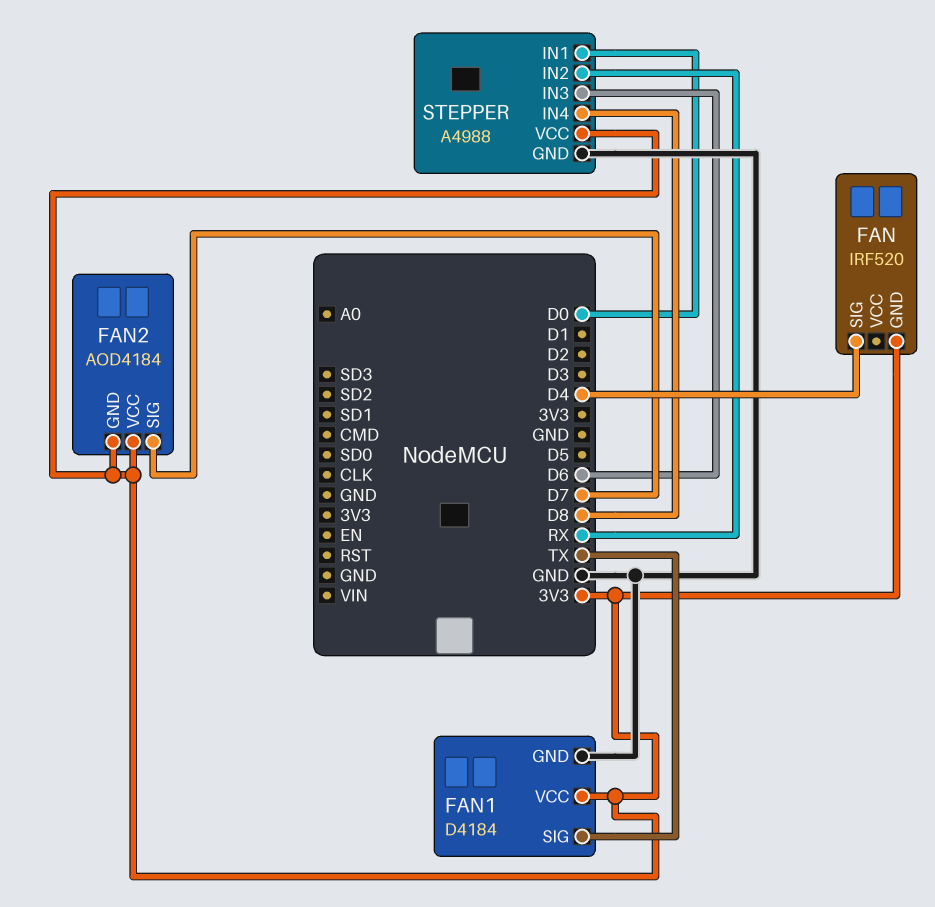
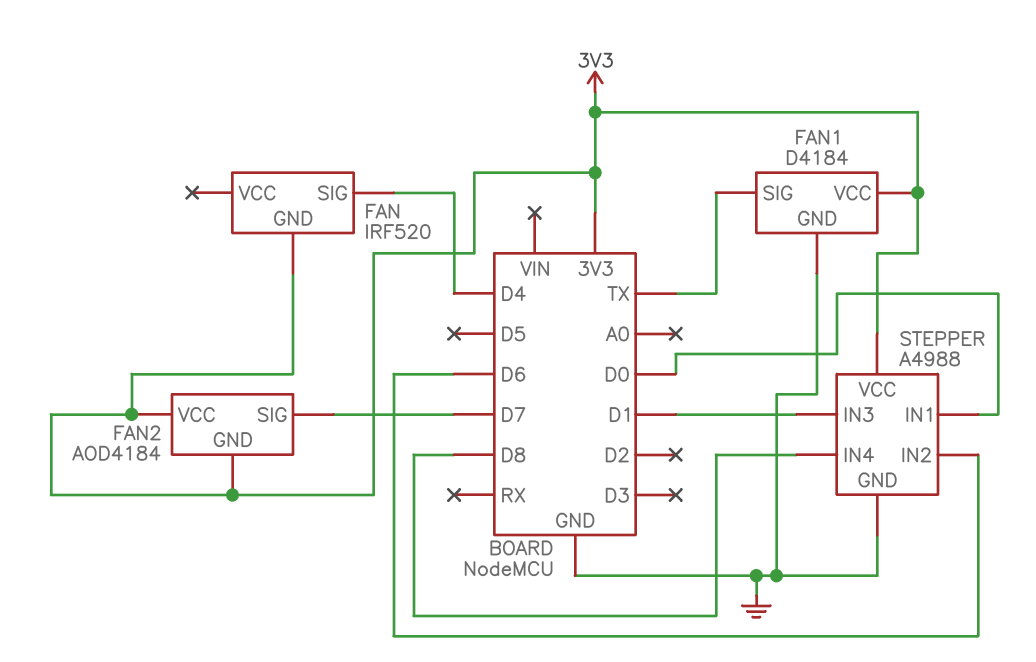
STEPPER pin IN2: RX -> D6
STEPPER pin IN3: D6 -> D1

